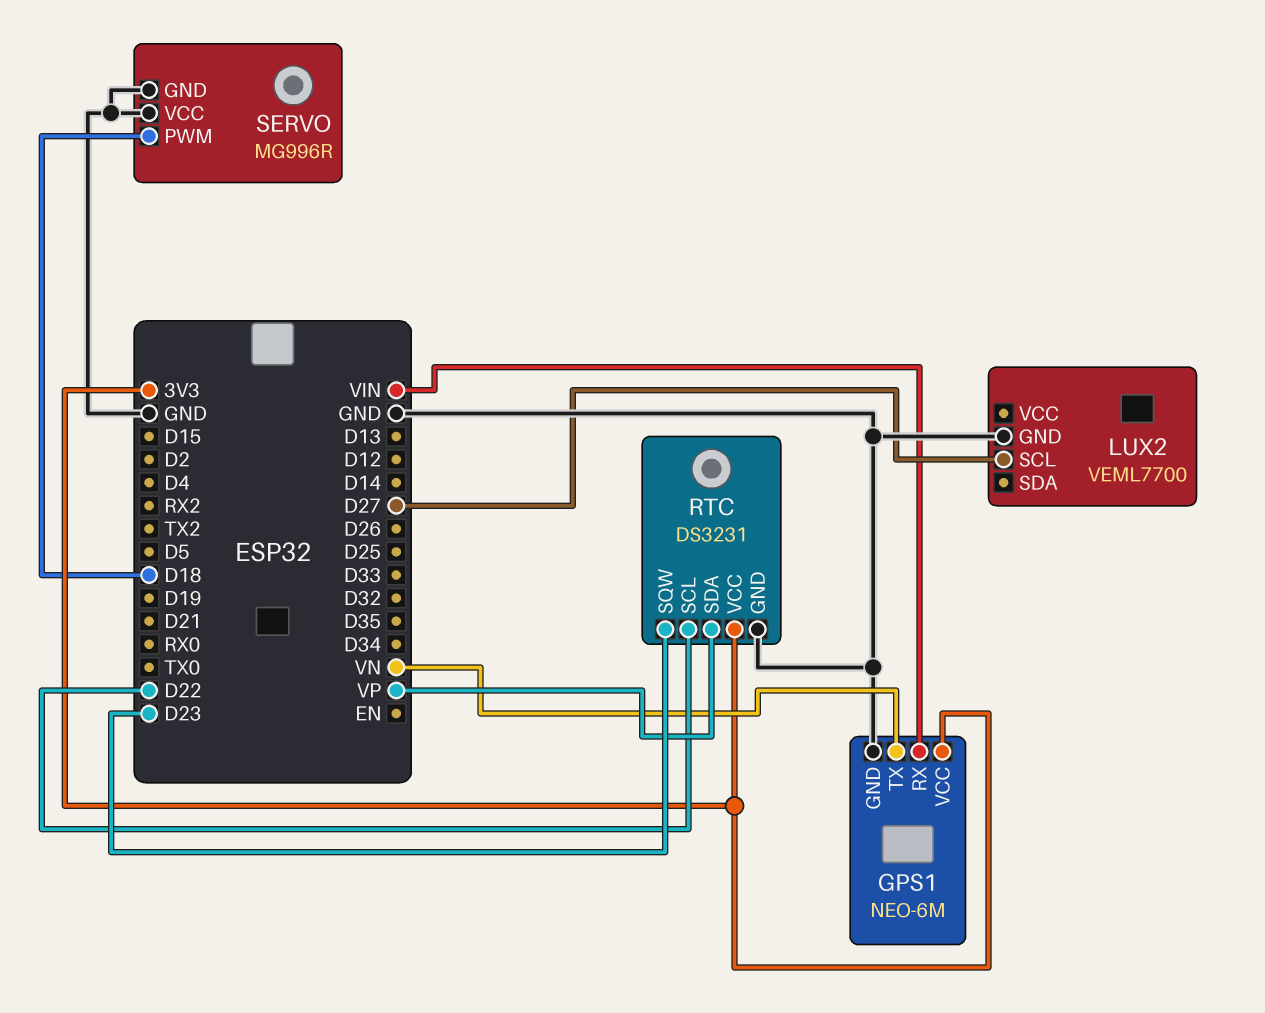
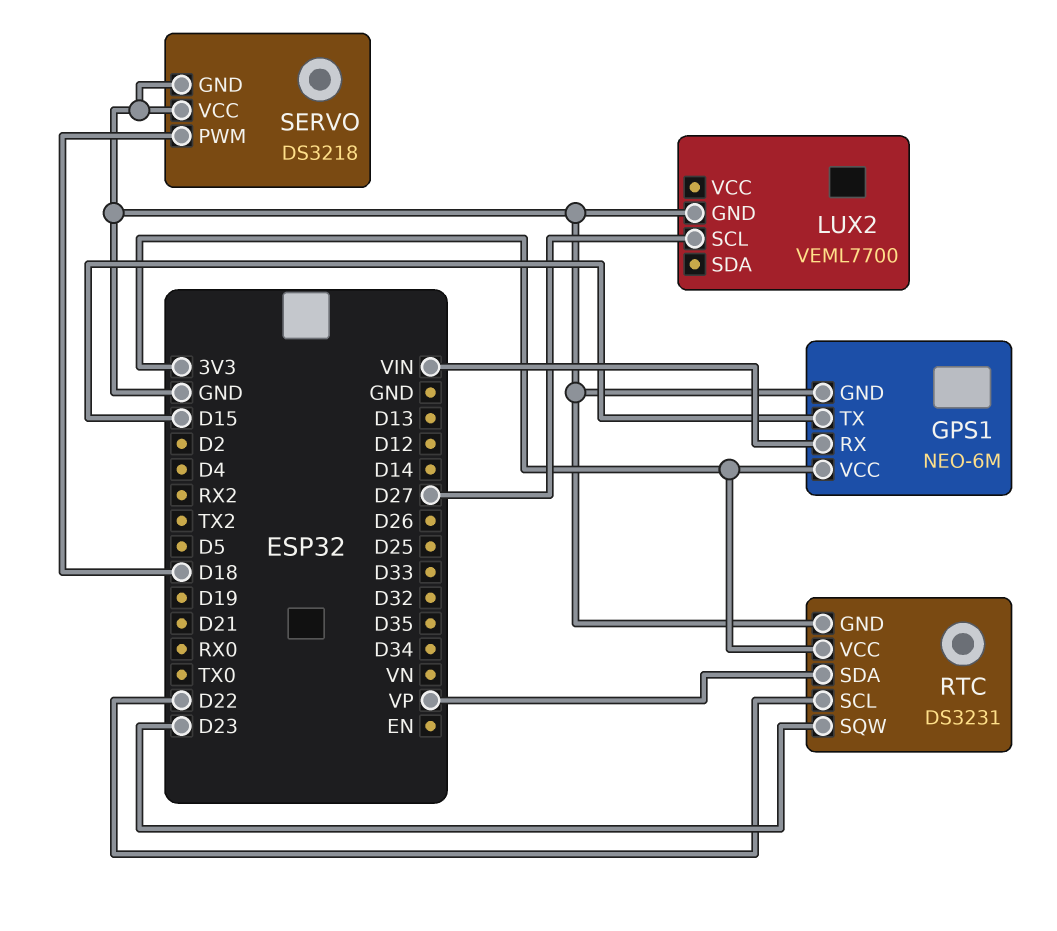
GPS1 pin TX: VN -> D15
SERVO: MG996R -> DS3218

